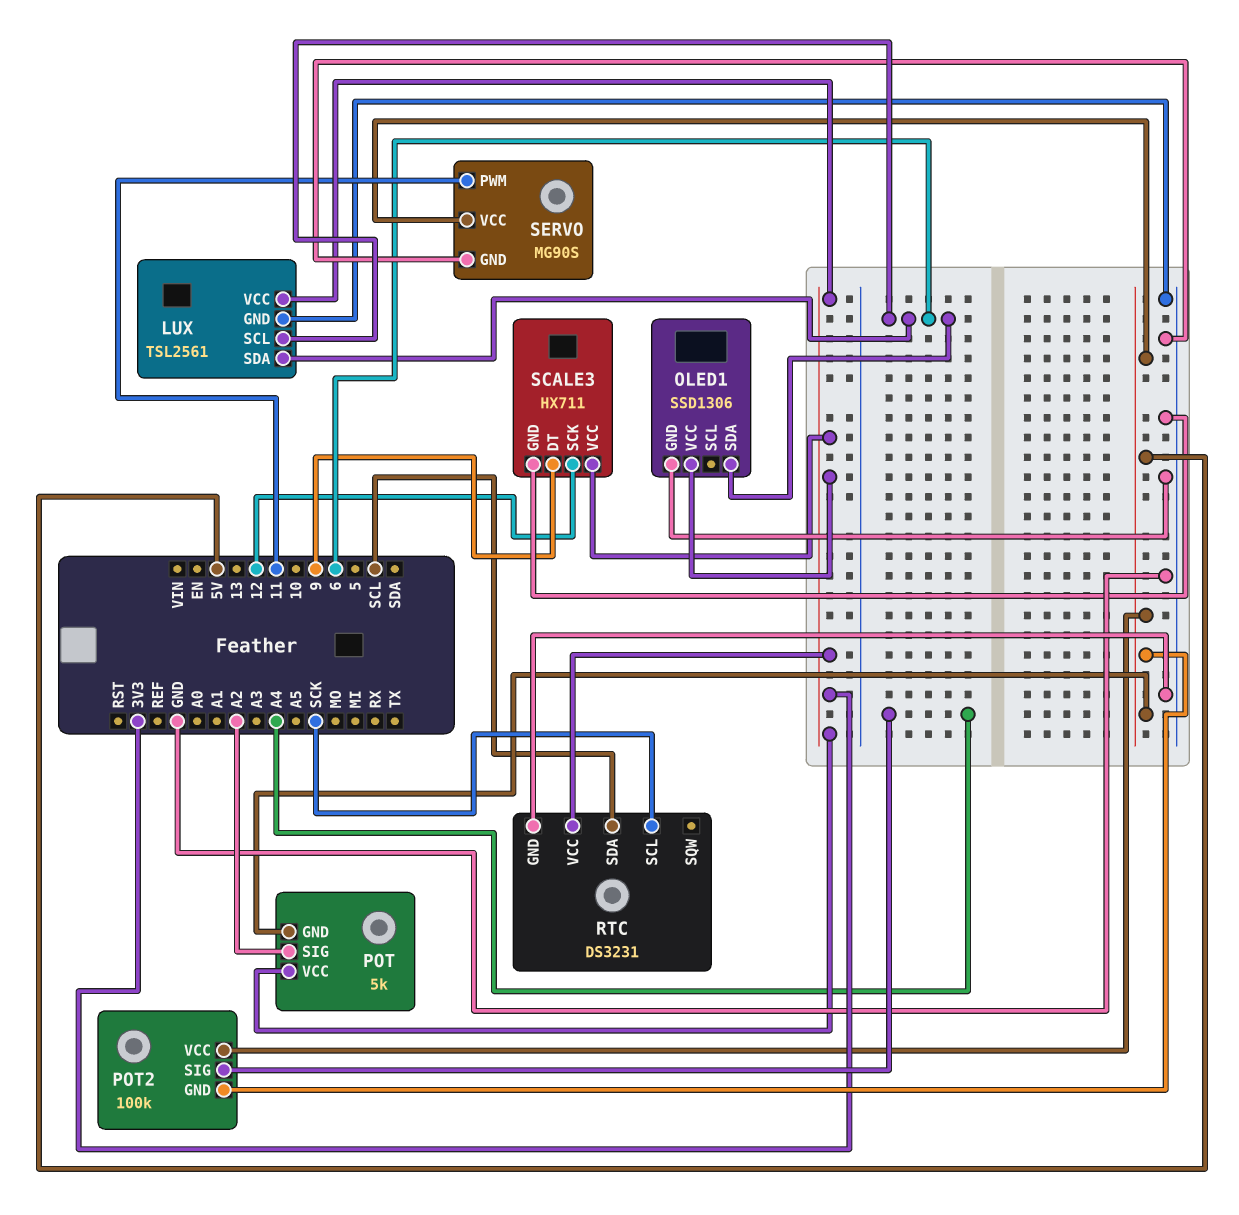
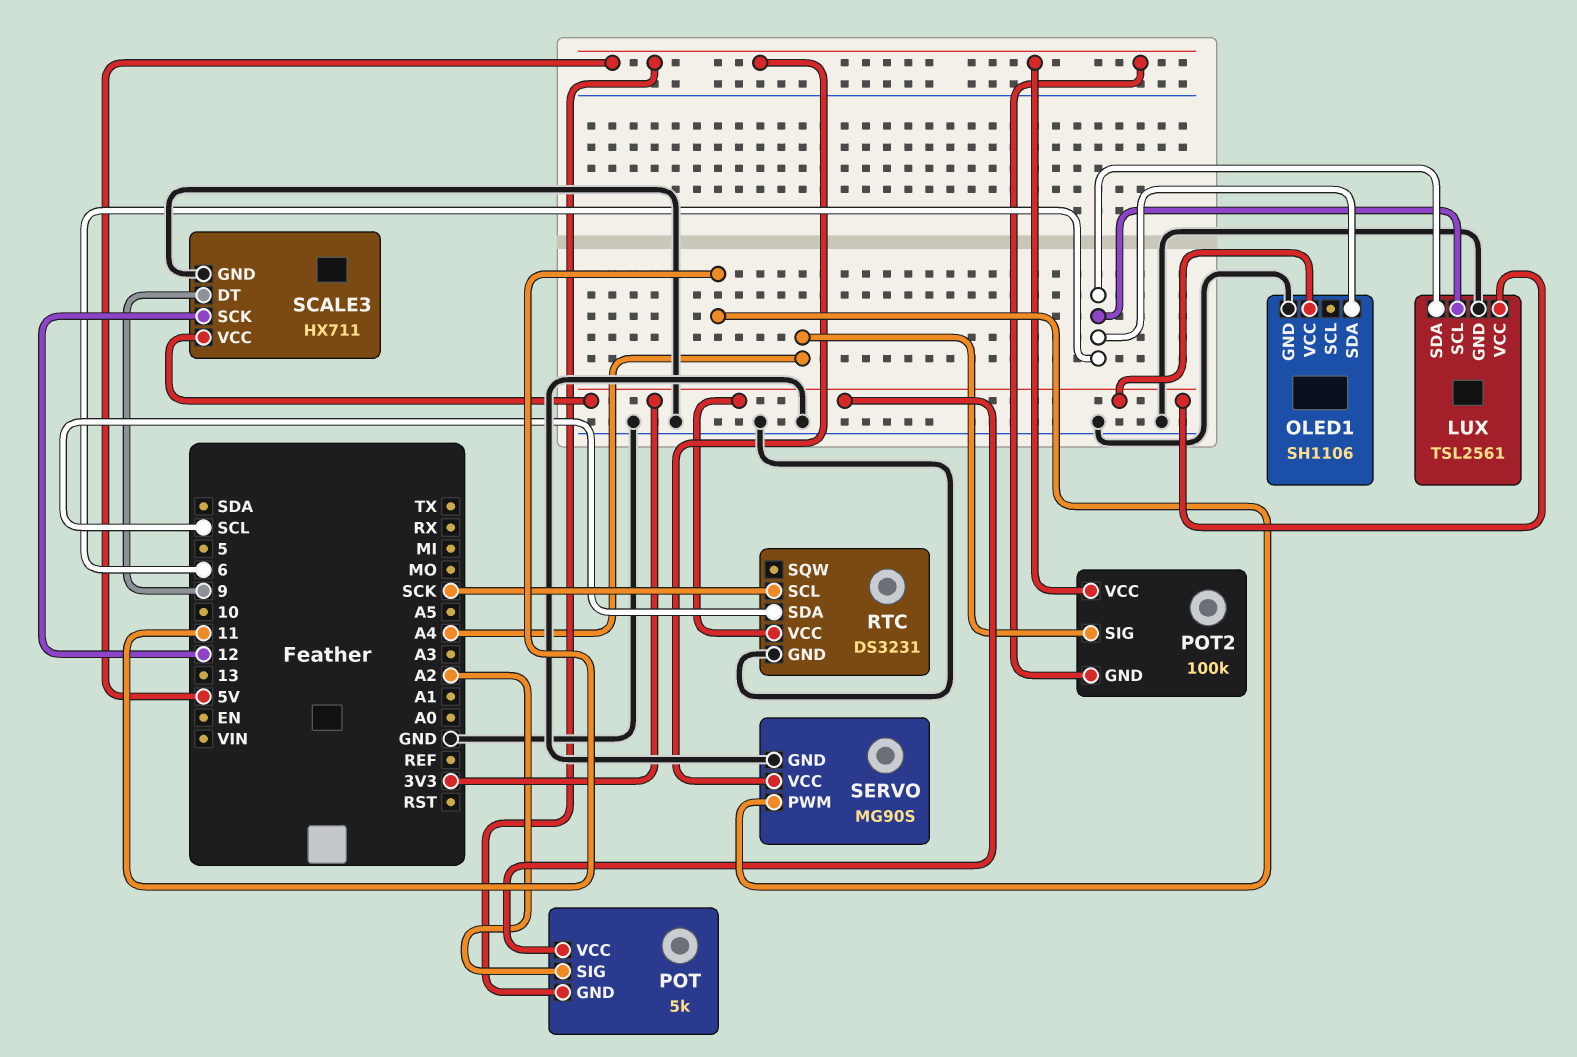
OLED1: SSD1306 -> SH1106

